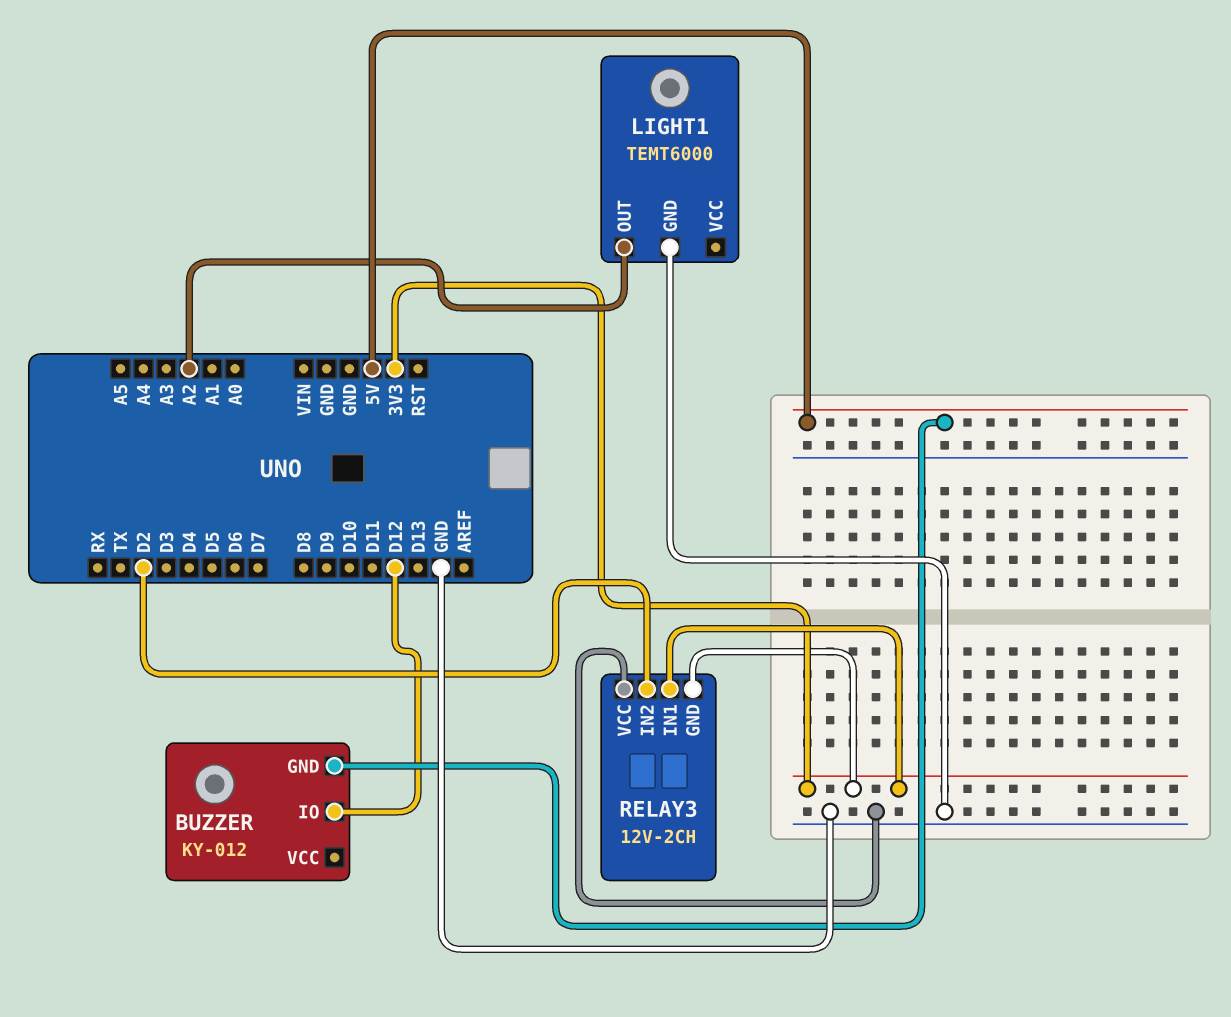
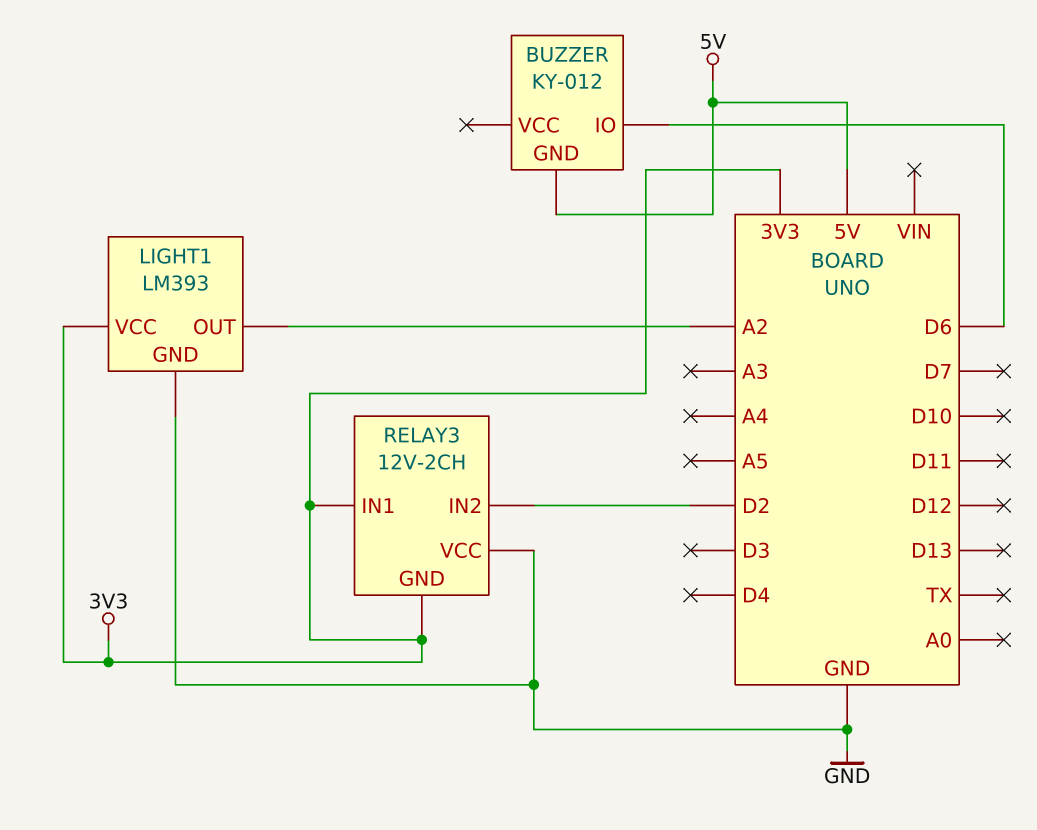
BUZZER pin IO: D12 -> D6
LIGHT1: TEMT6000 -> LM393
LIGHT1 pin VCC: none -> 3V3

